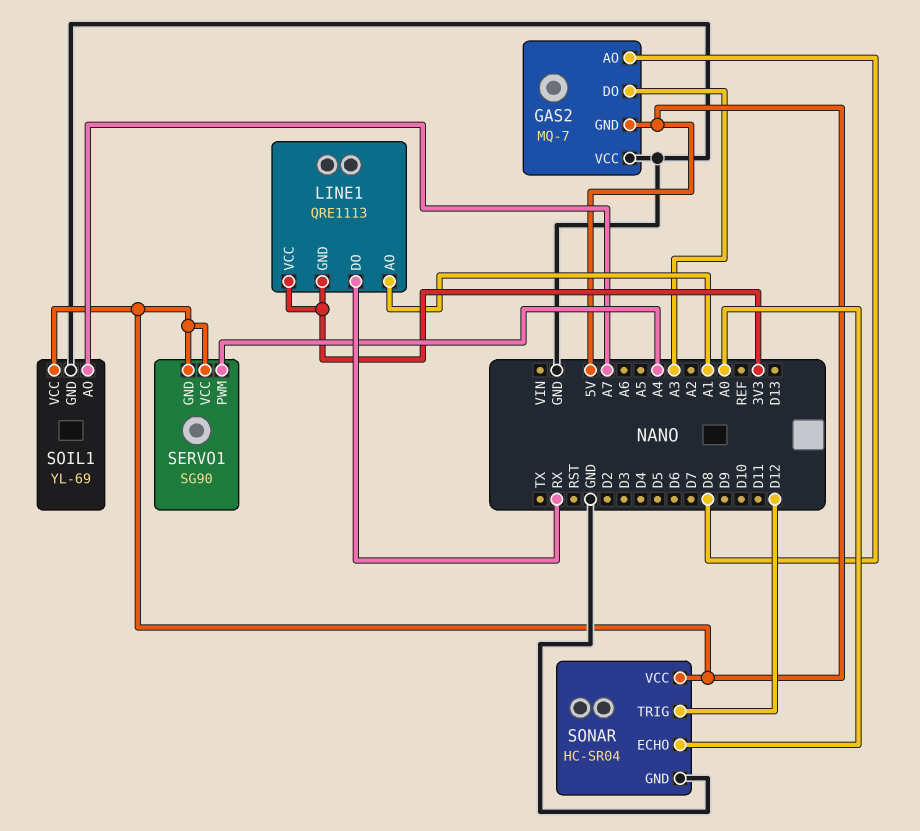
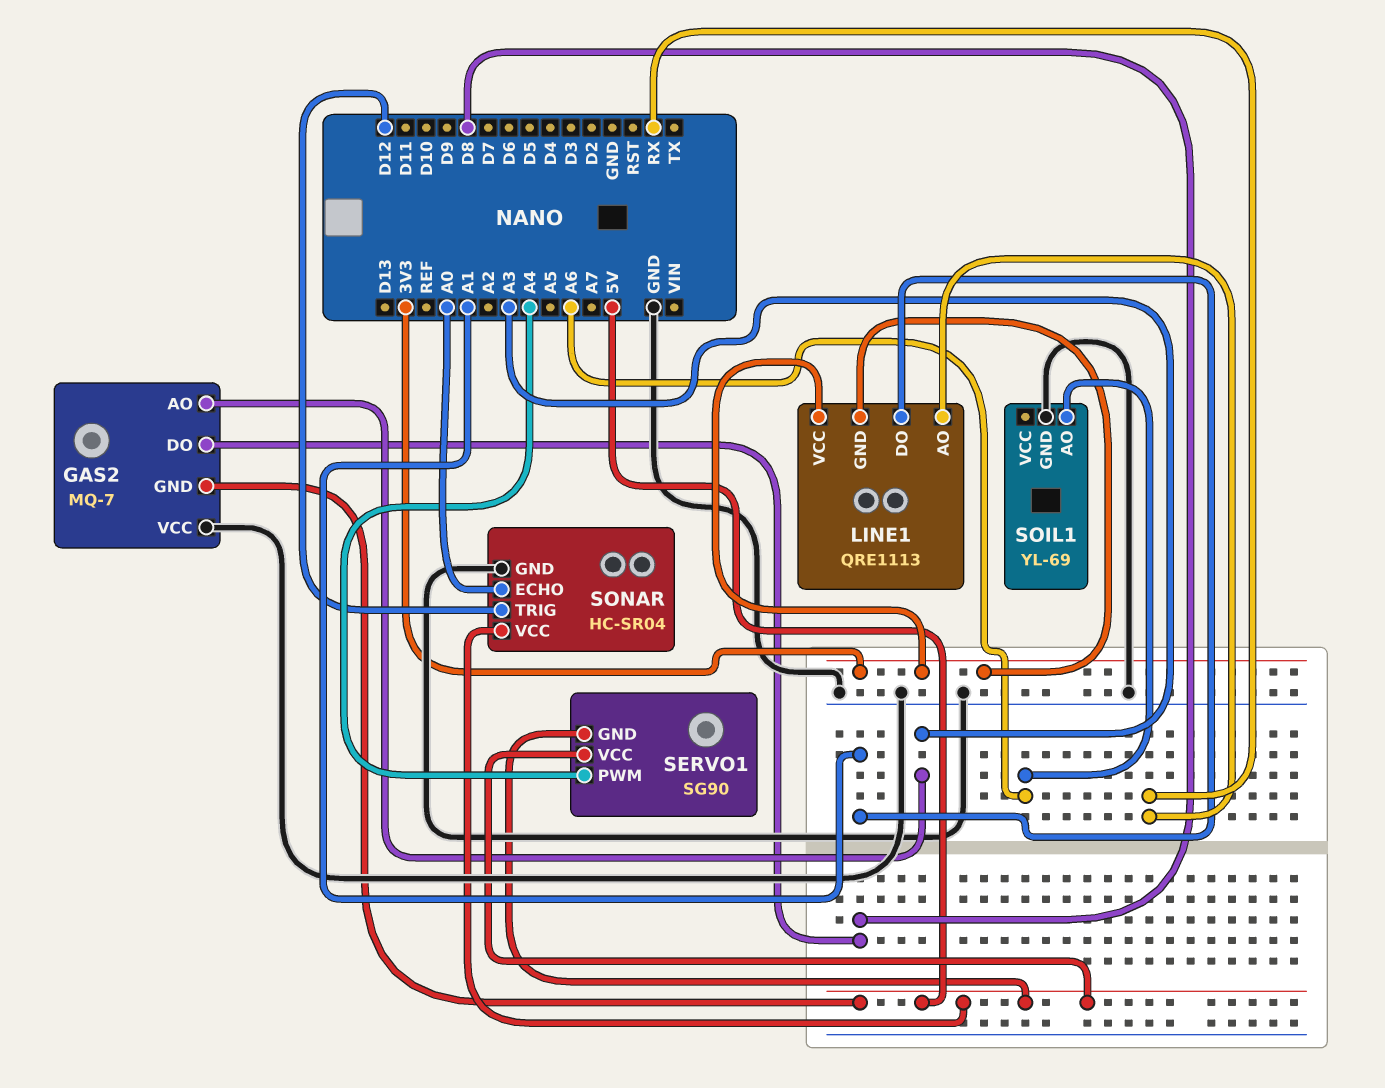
GAS2 pin AO: D8 -> A3
GAS2 pin DO: A3 -> D8
LINE1 pin AO: A1 -> RX
LINE1 pin DO: RX -> A1
SOIL1 pin AO: A7 -> A6
SOIL1 pin VCC: 5V -> none

